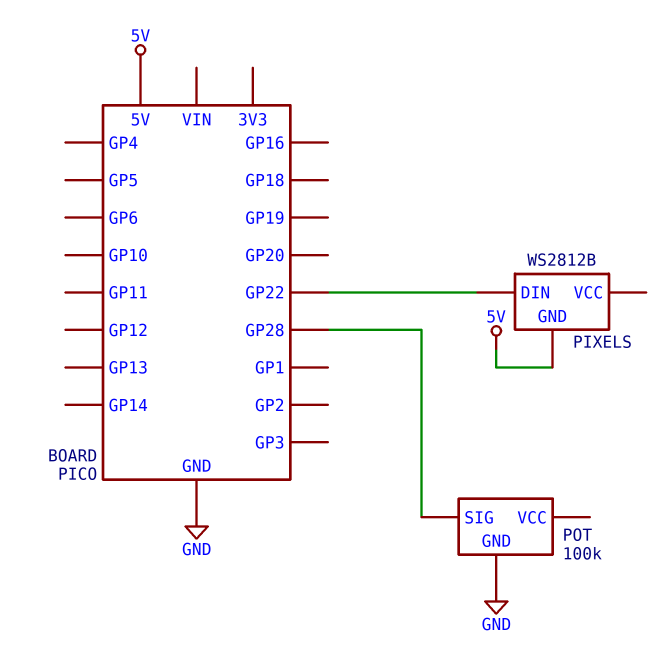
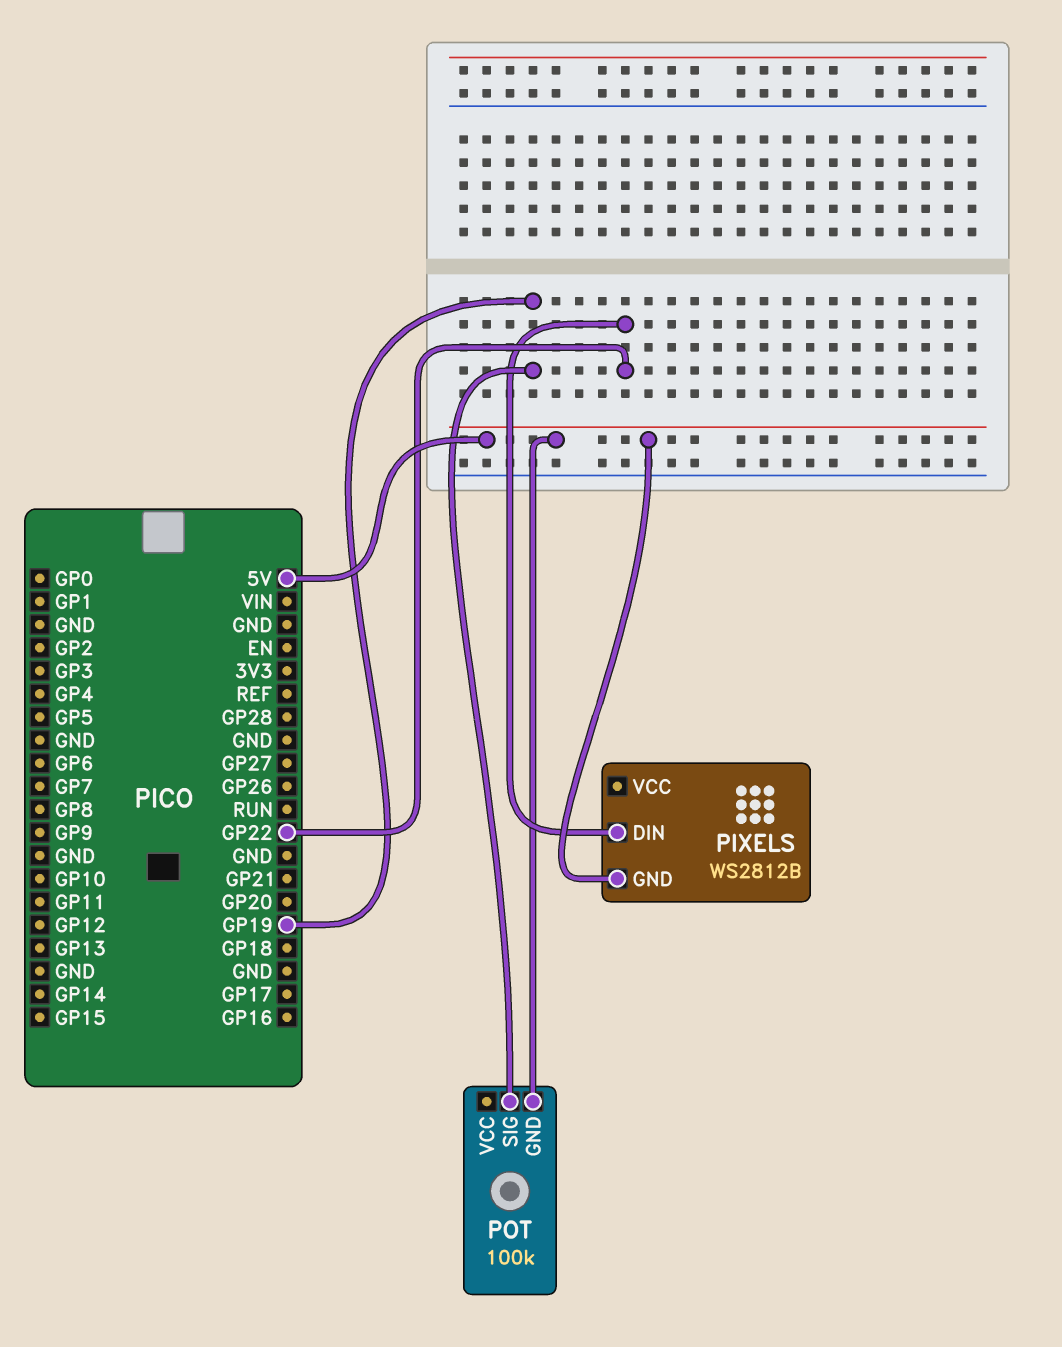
POT pin GND: GND -> 5V
POT pin SIG: GP28 -> GP19

